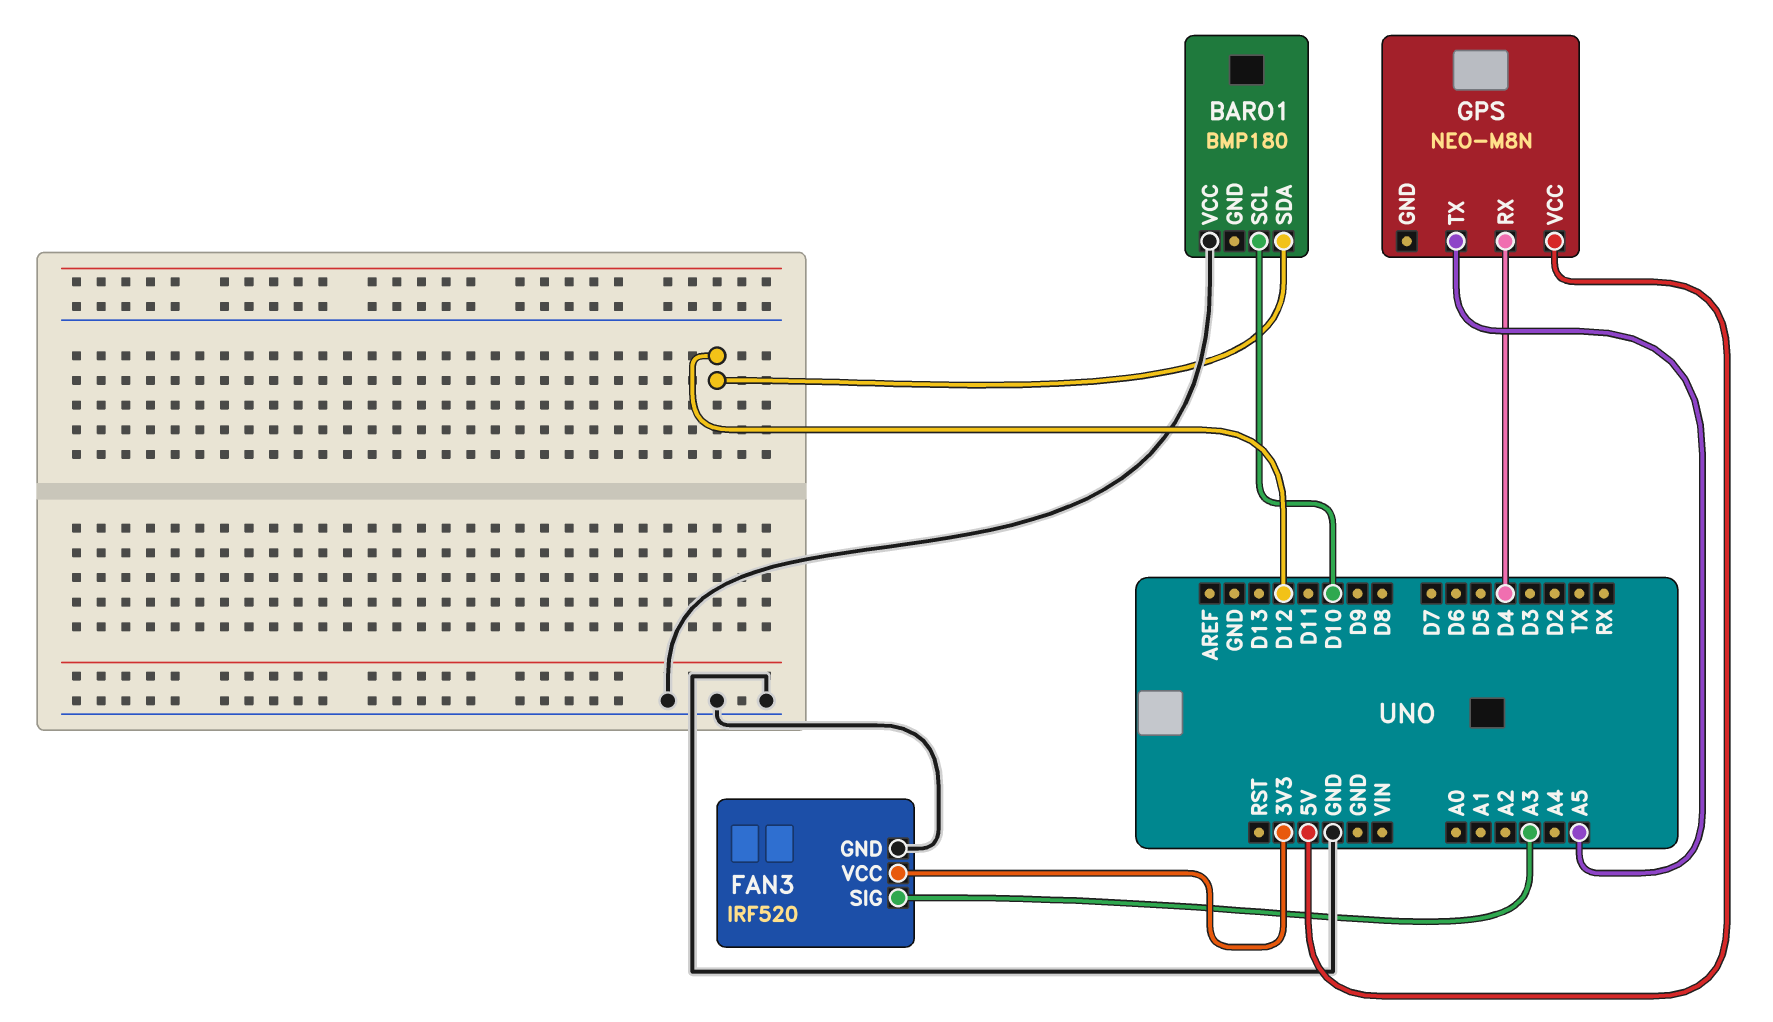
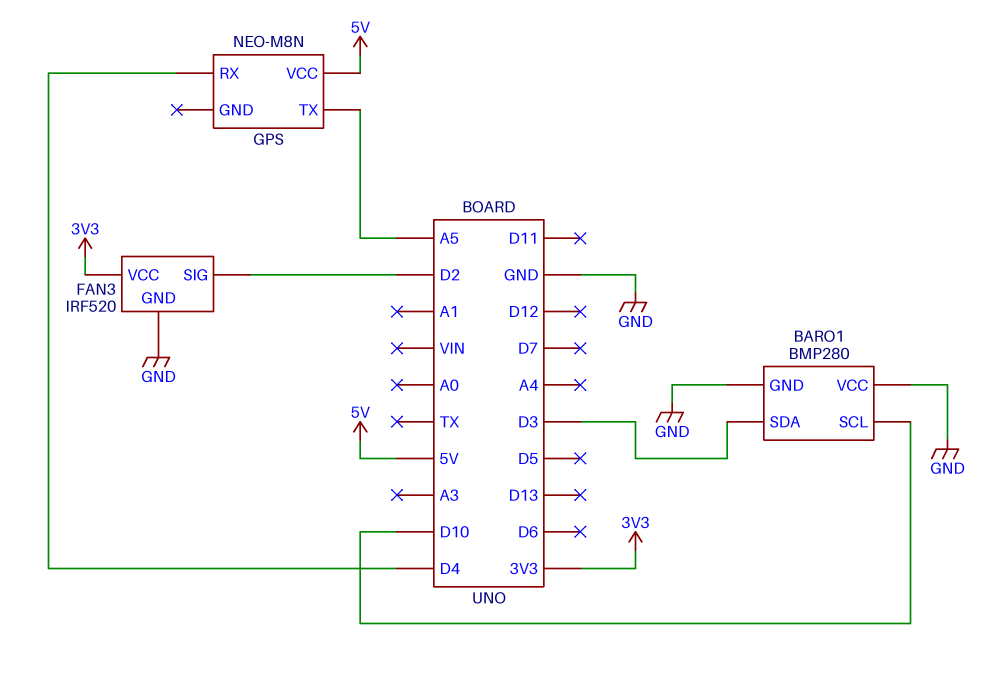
BARO1: BMP180 -> BMP280
BARO1 pin GND: none -> GND
BARO1 pin SDA: D12 -> D3
FAN3 pin SIG: A3 -> D2

